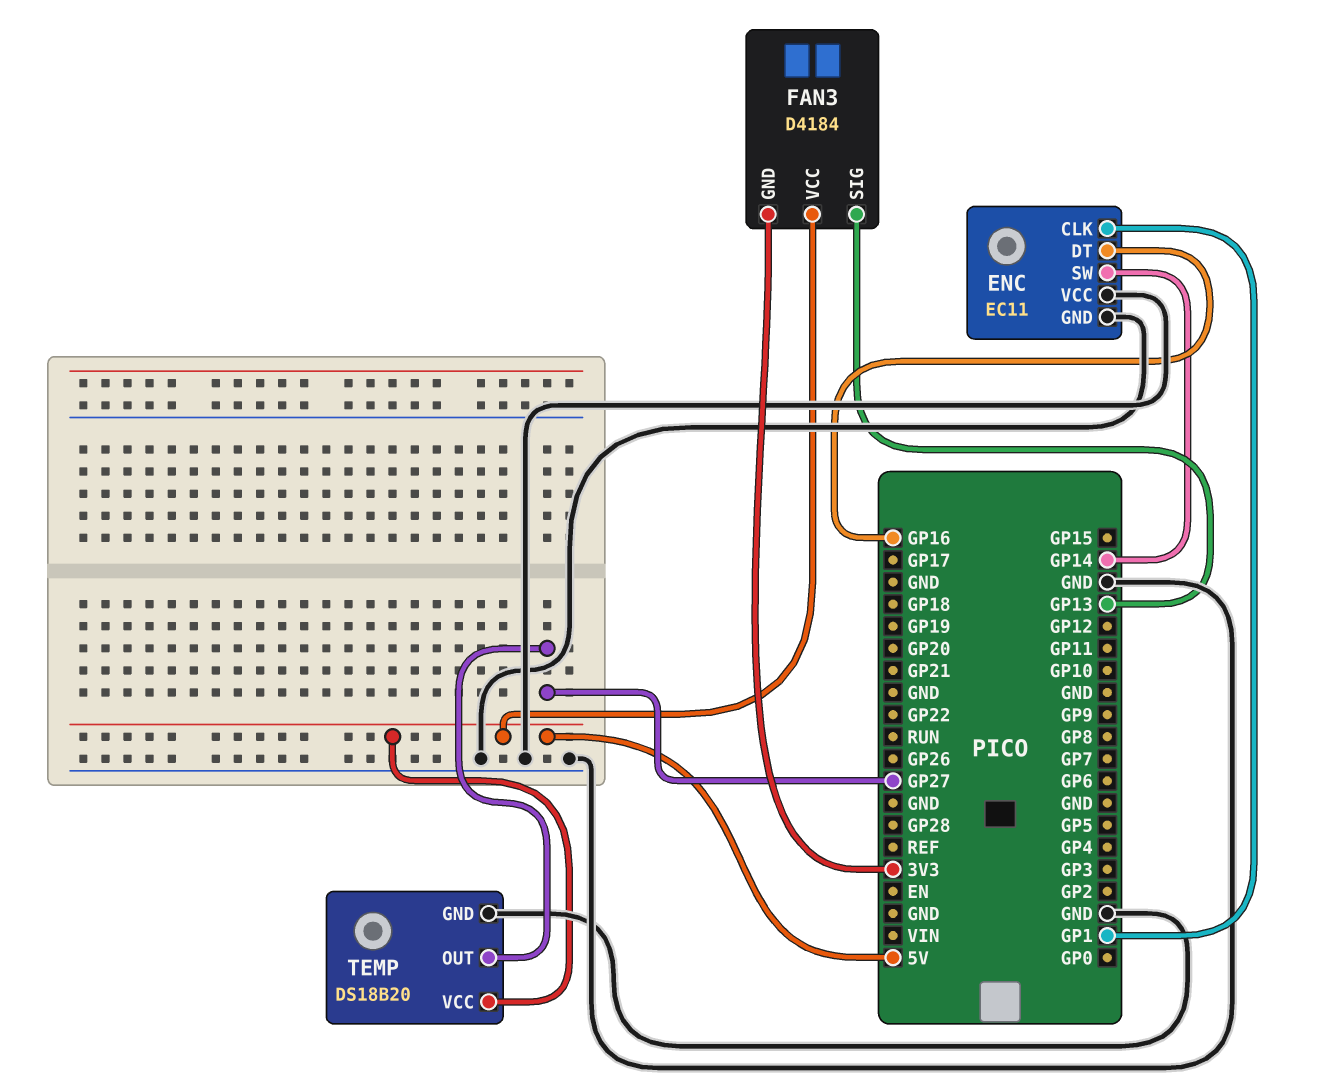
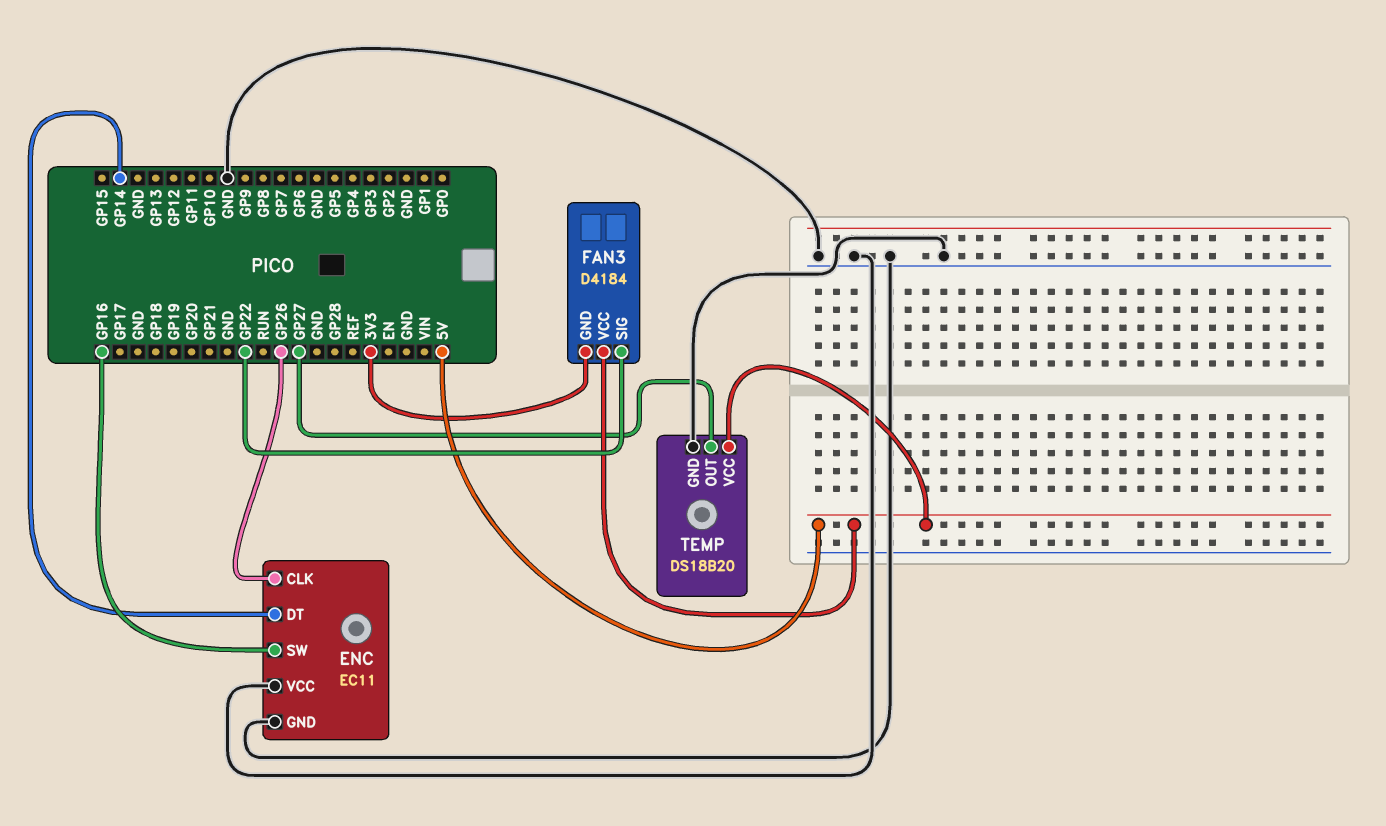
ENC pin CLK: GP1 -> GP26
ENC pin DT: GP16 -> GP14
ENC pin SW: GP14 -> GP16
FAN3 pin SIG: GP13 -> GP22

